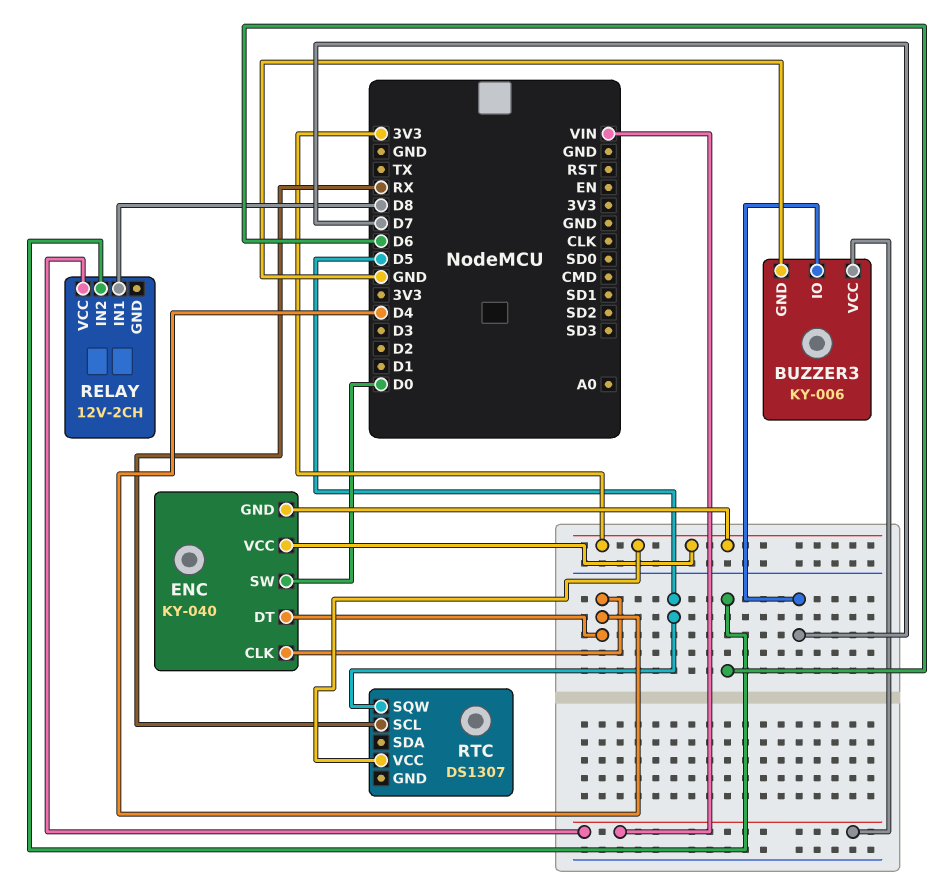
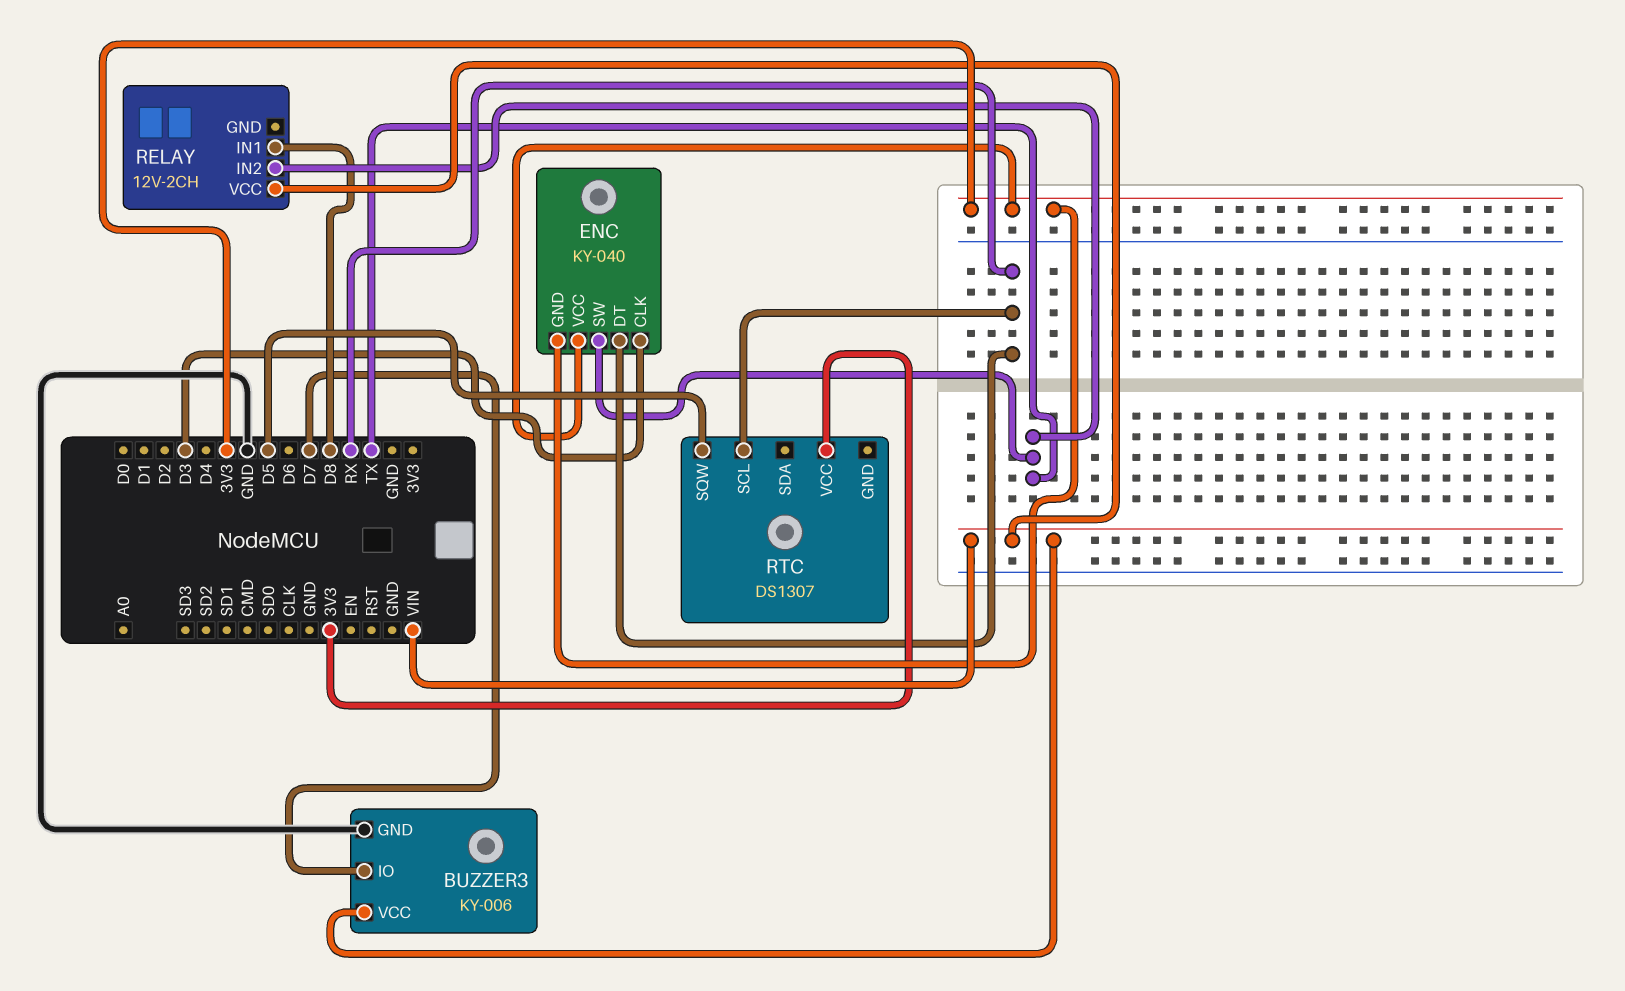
ENC pin CLK: D4 -> D3
ENC pin DT: D4 -> RX
ENC pin SW: D0 -> TX
RELAY pin IN2: D6 -> TX

